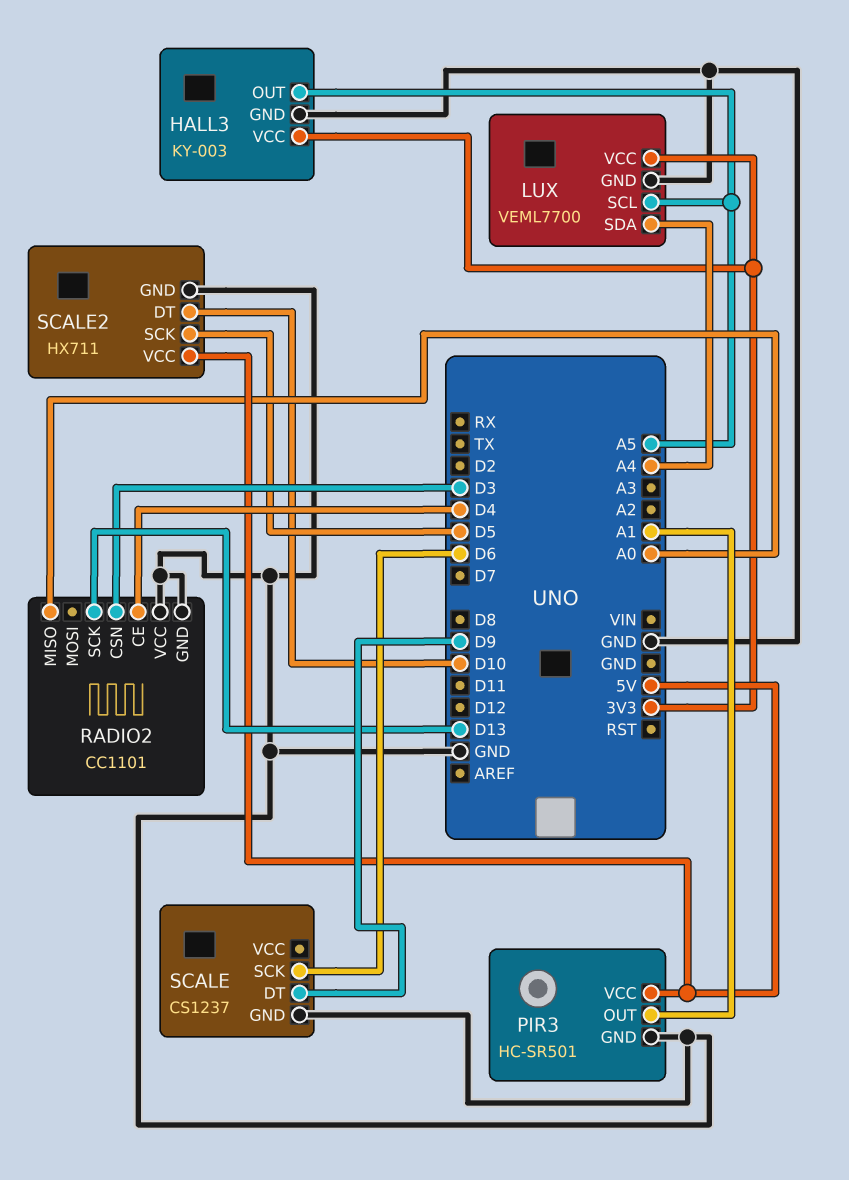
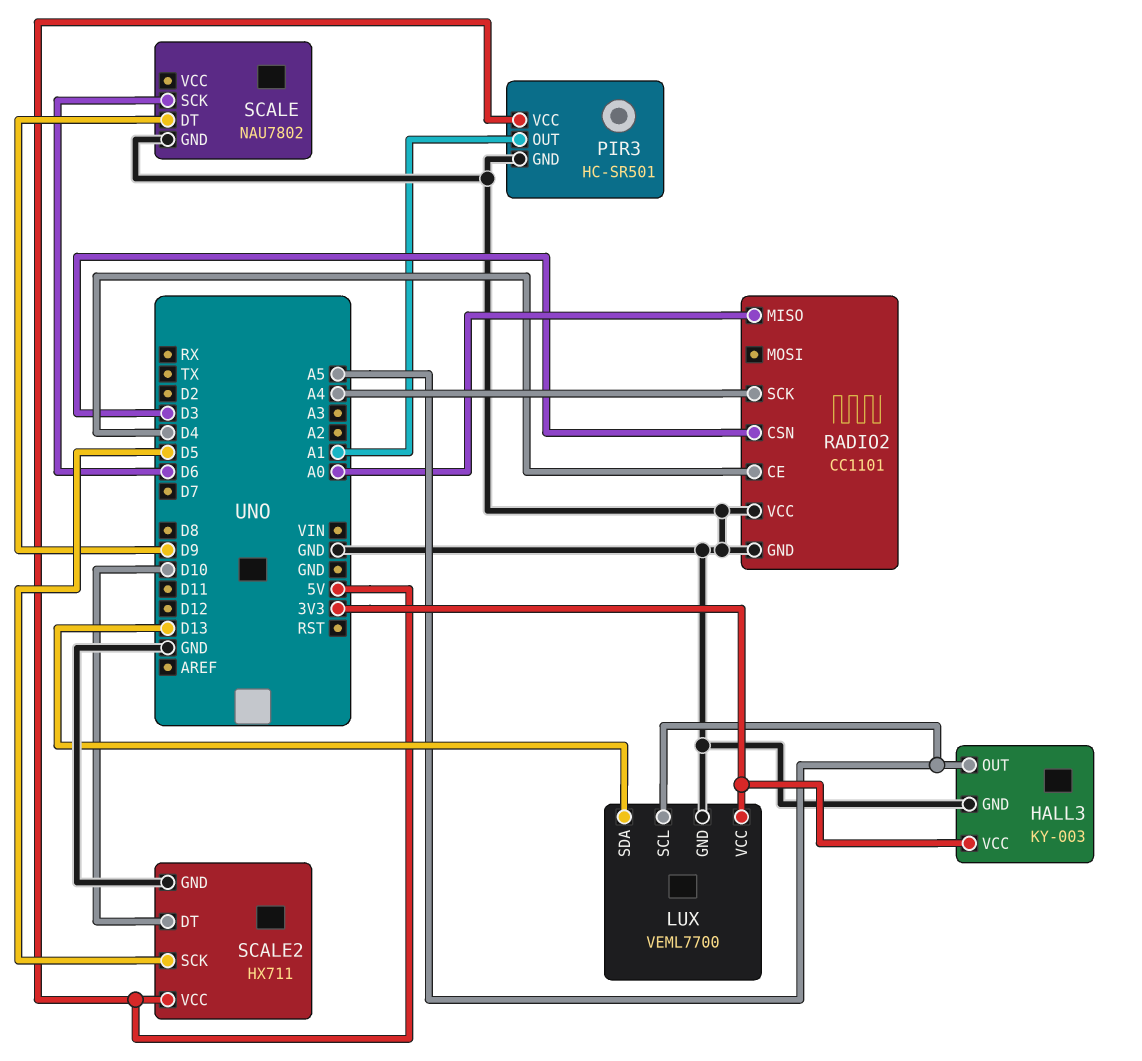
LUX pin SDA: A4 -> D13
RADIO2 pin SCK: D13 -> A4
SCALE: CS1237 -> NAU7802

